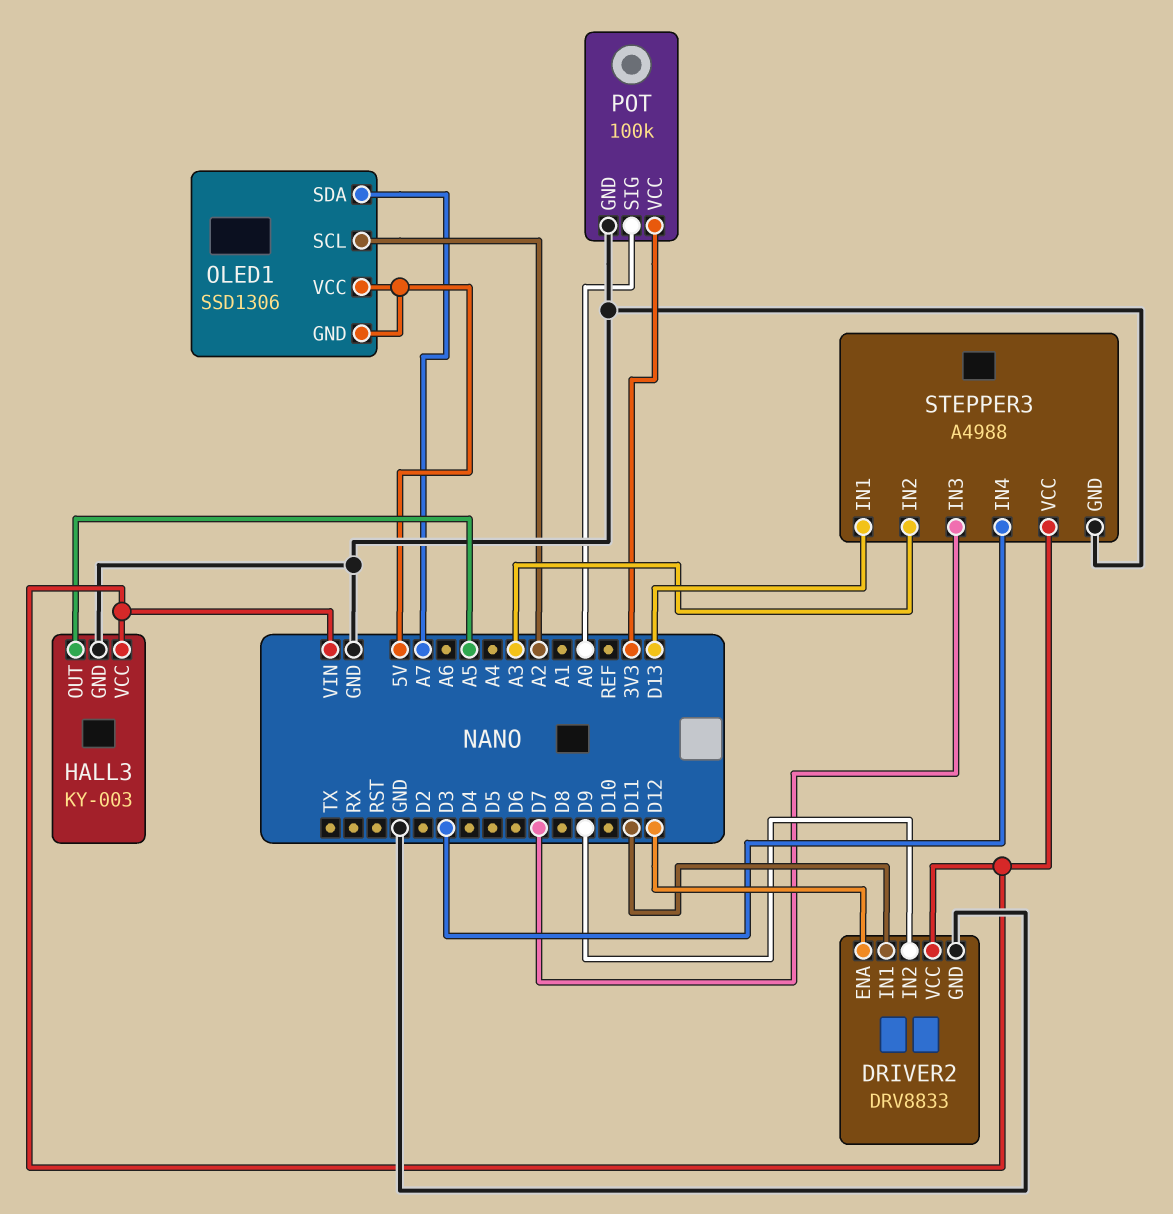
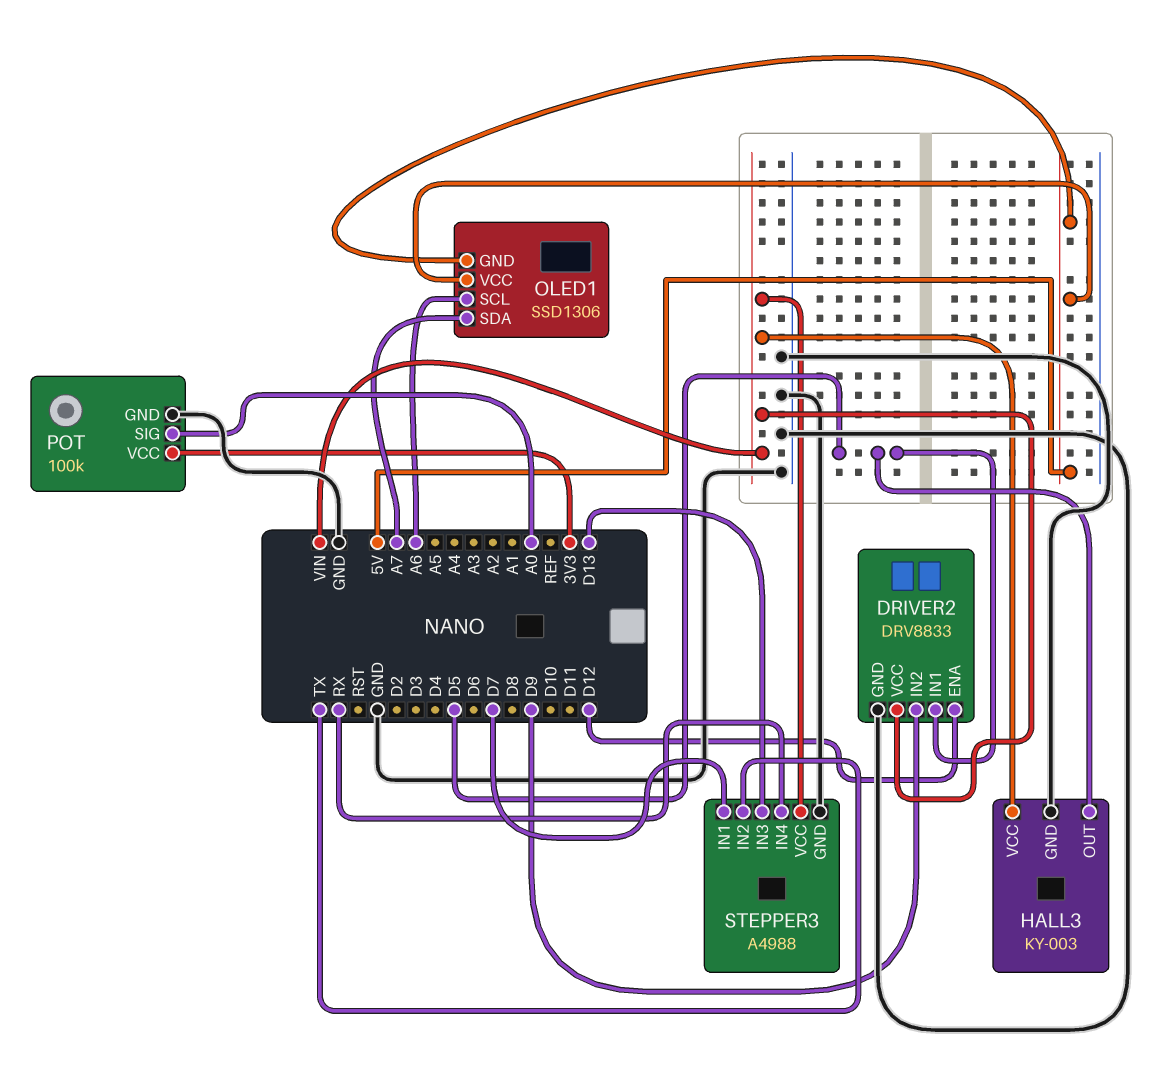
DRIVER2 pin IN1: D11 -> D5
HALL3 pin OUT: A5 -> D5
OLED1 pin SCL: A2 -> A6
STEPPER3 pin IN1: D13 -> D7
STEPPER3 pin IN2: A3 -> TX
STEPPER3 pin IN3: D7 -> D13
STEPPER3 pin IN4: D3 -> RX

